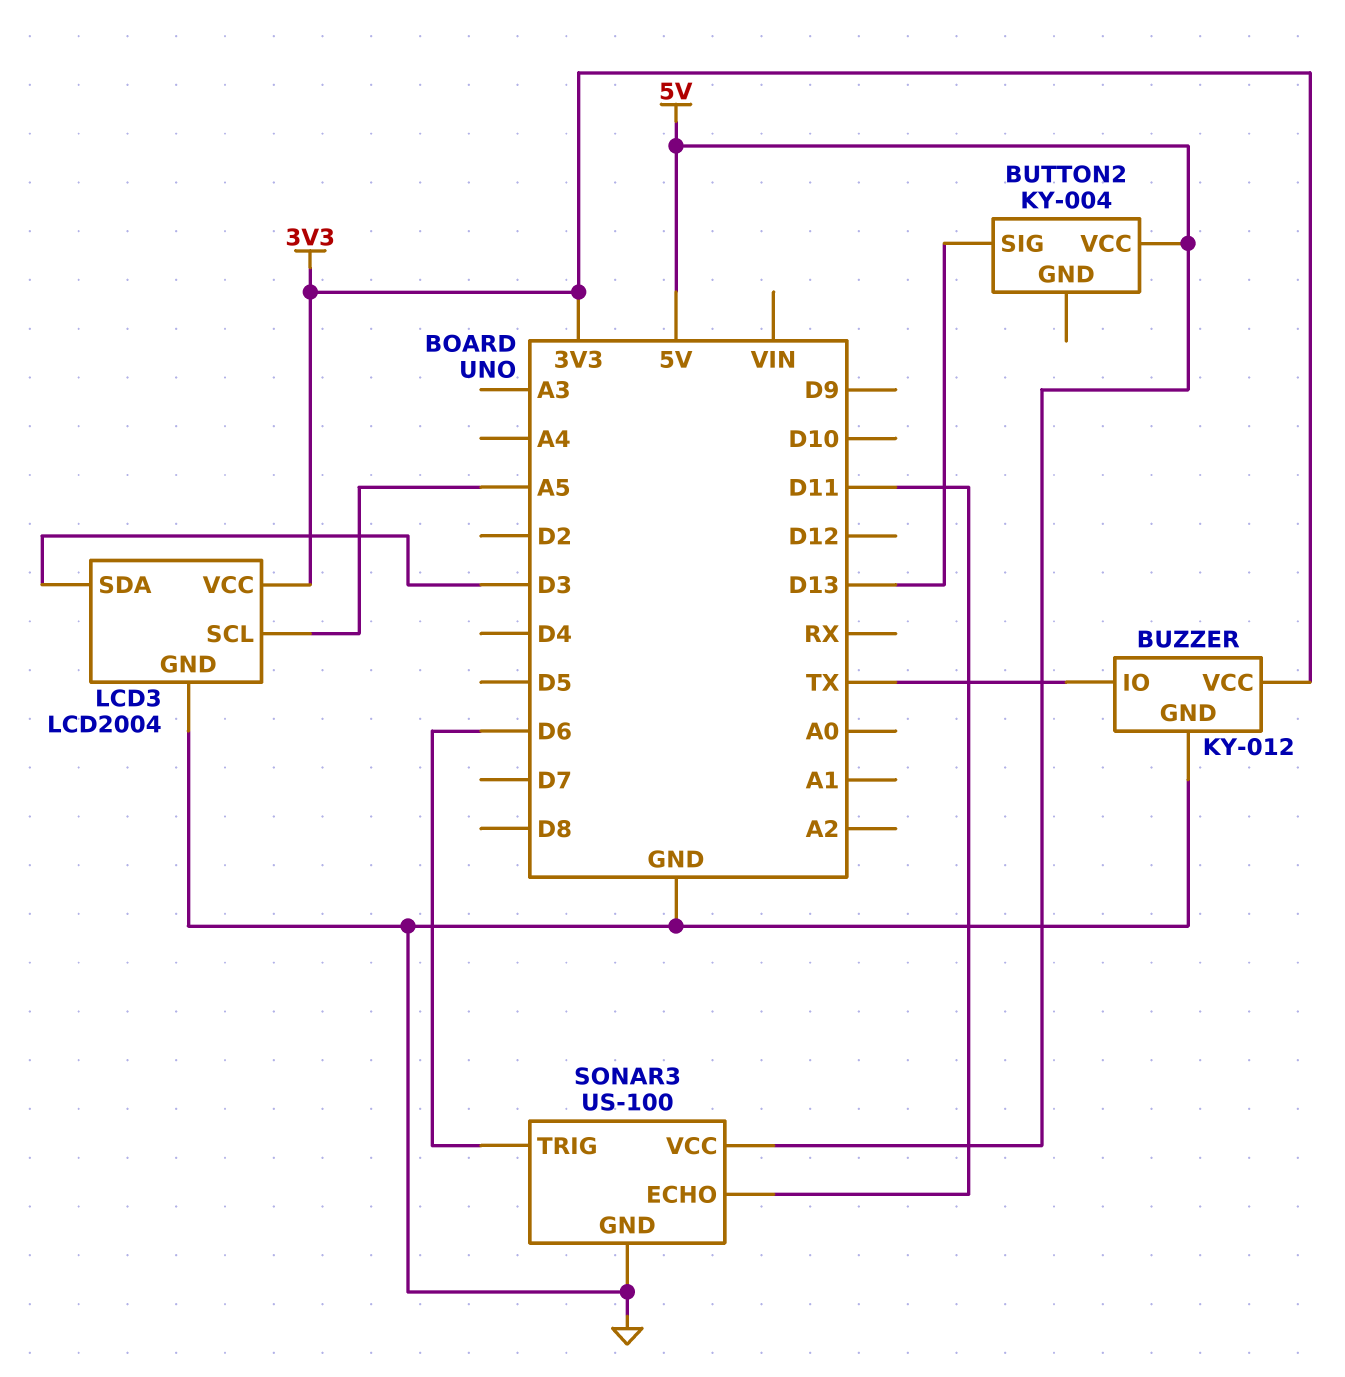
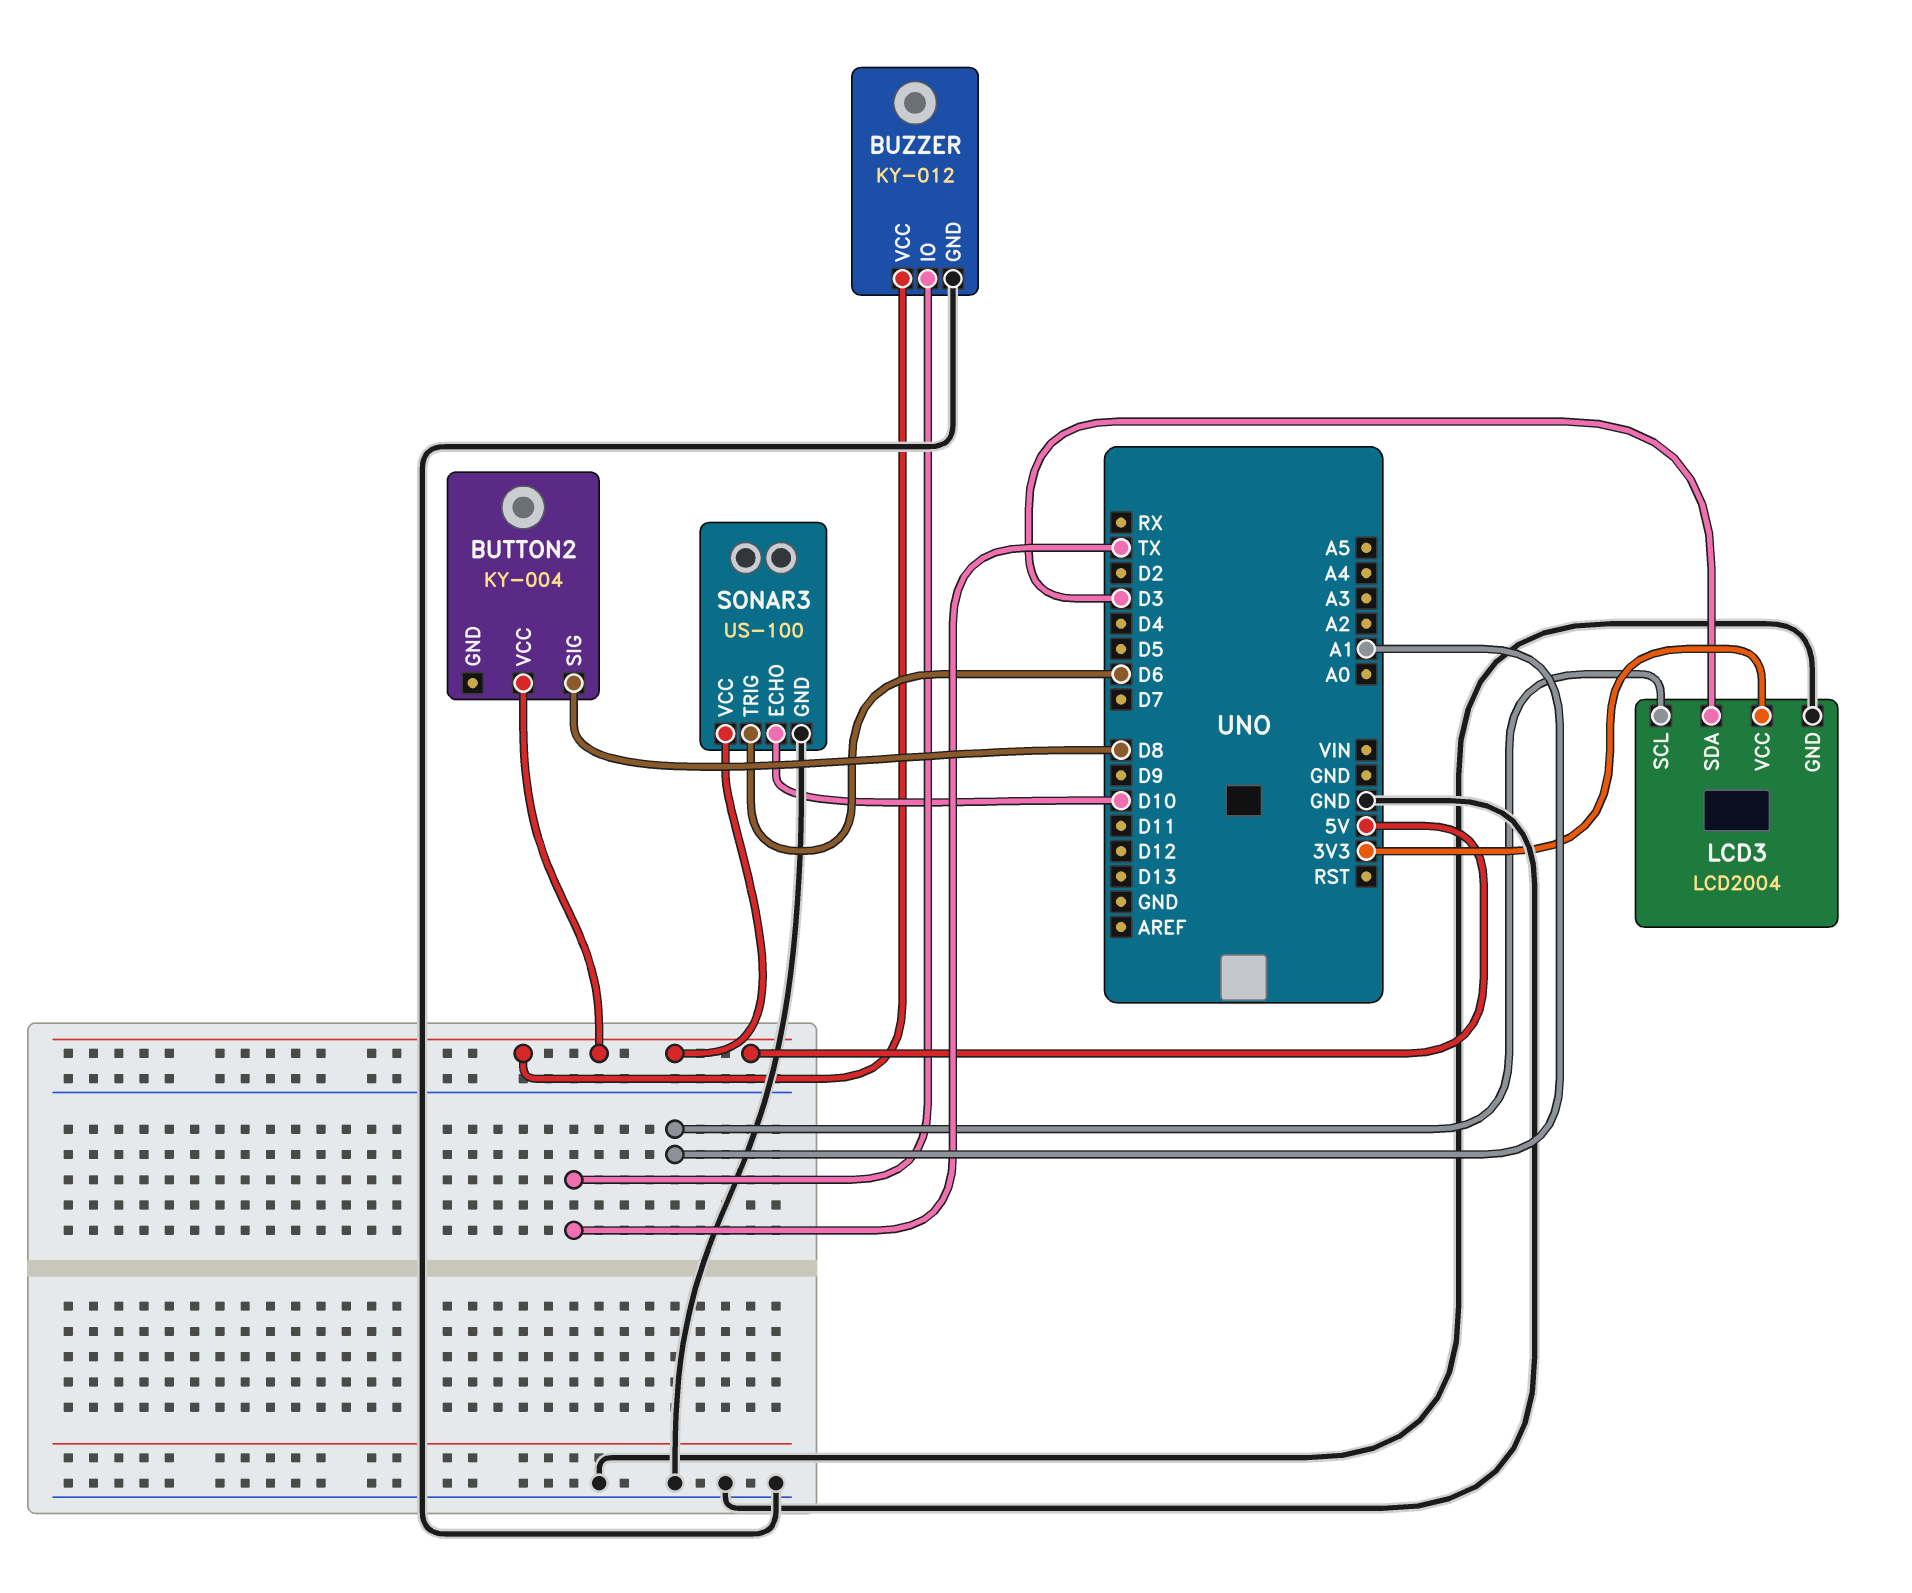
BUTTON2 pin SIG: D13 -> D8
BUZZER pin VCC: 3V3 -> 5V
LCD3 pin SCL: A5 -> A1
SONAR3 pin ECHO: D11 -> D10

